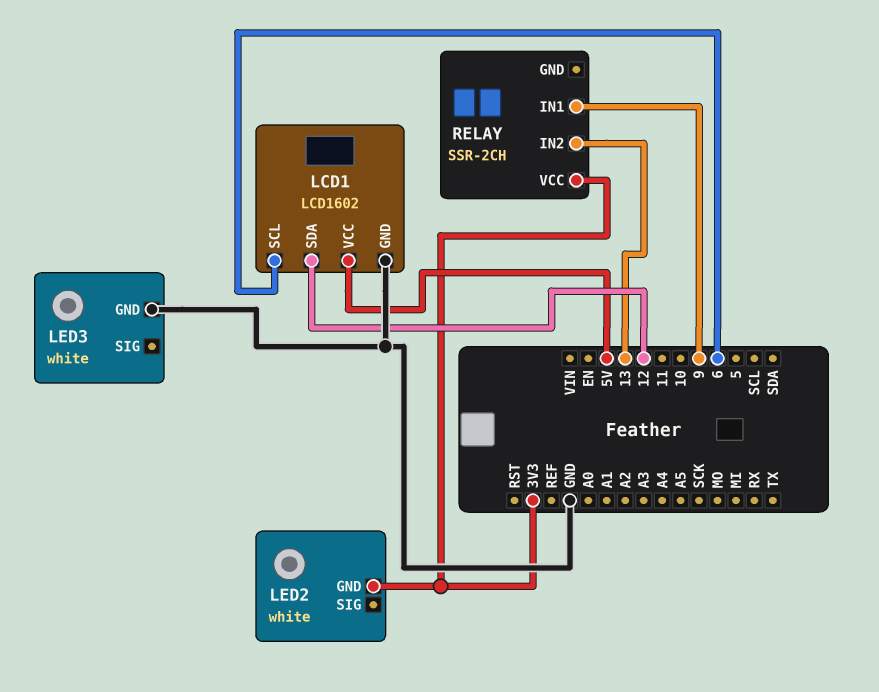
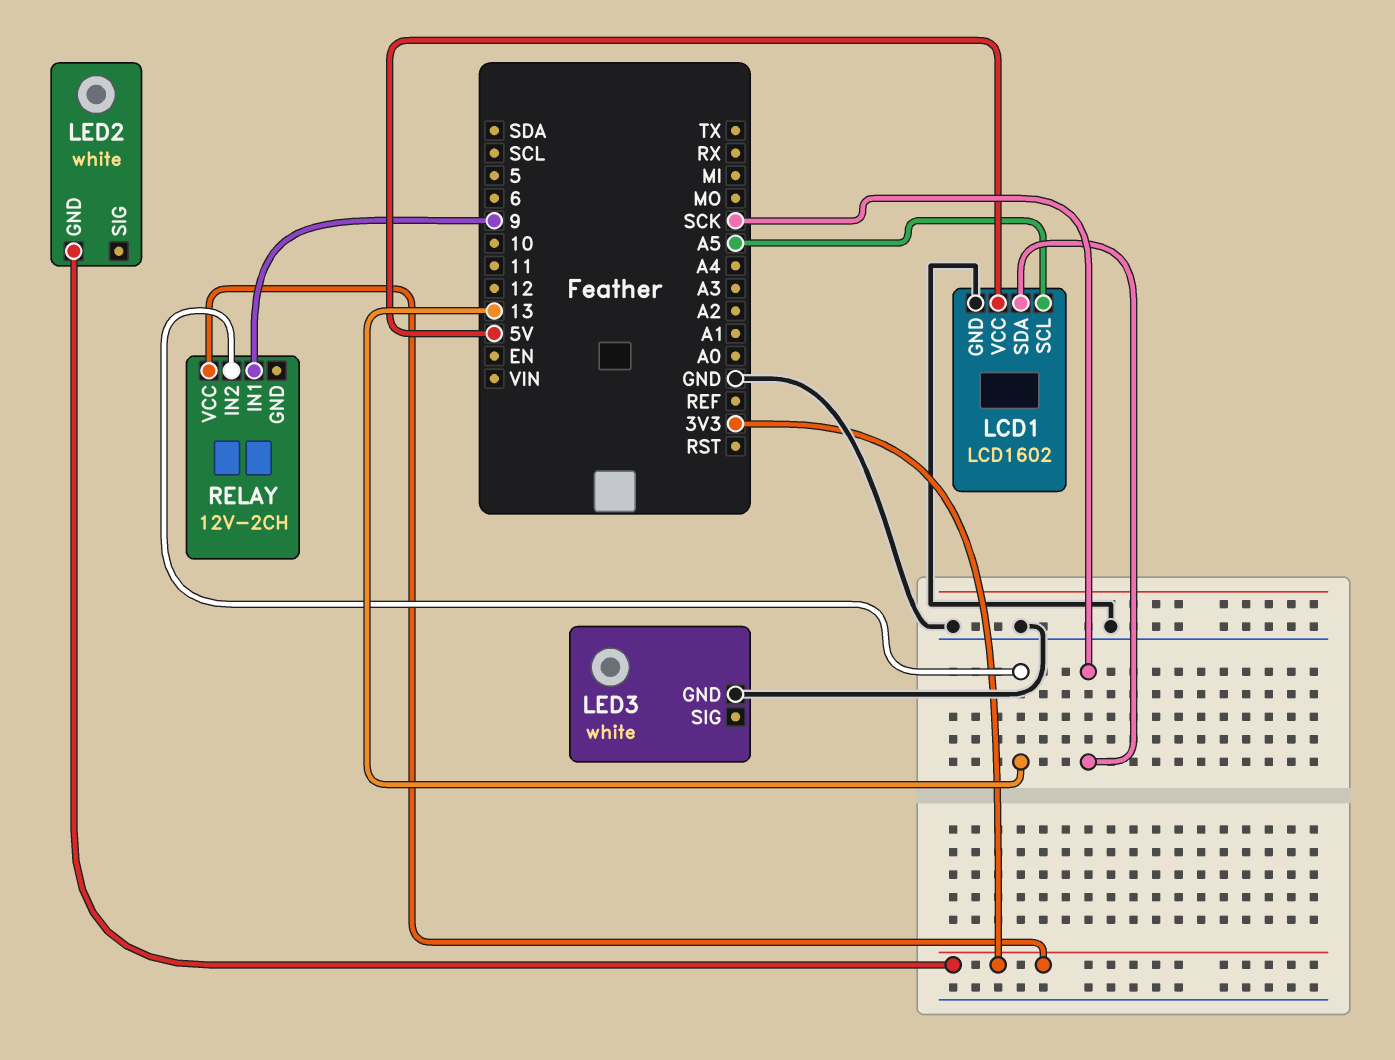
LCD1 pin SCL: 6 -> A5
LCD1 pin SDA: 12 -> SCK
RELAY: SSR-2CH -> 12V-2CH

